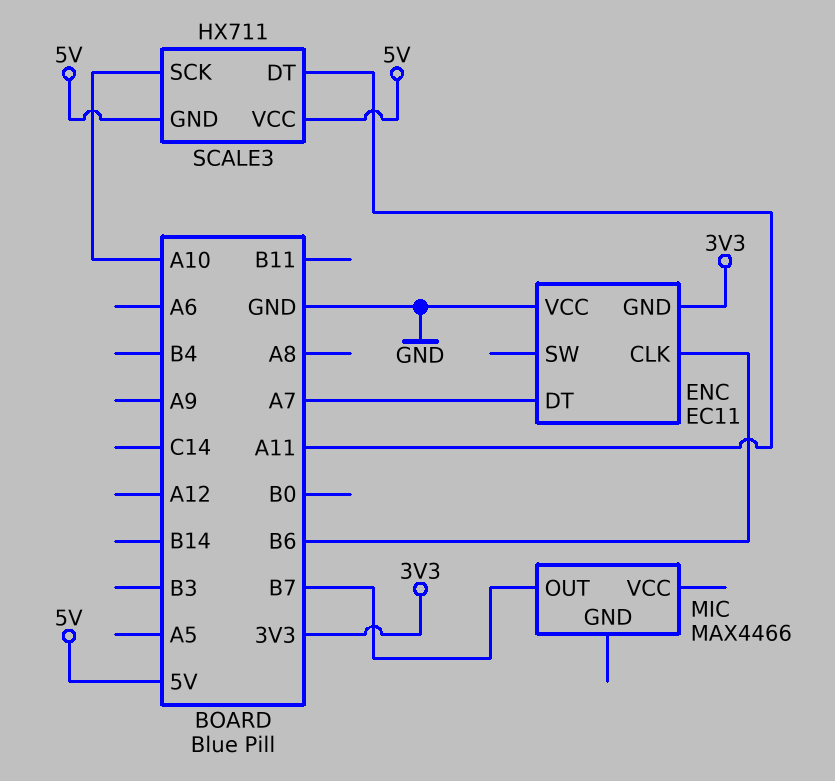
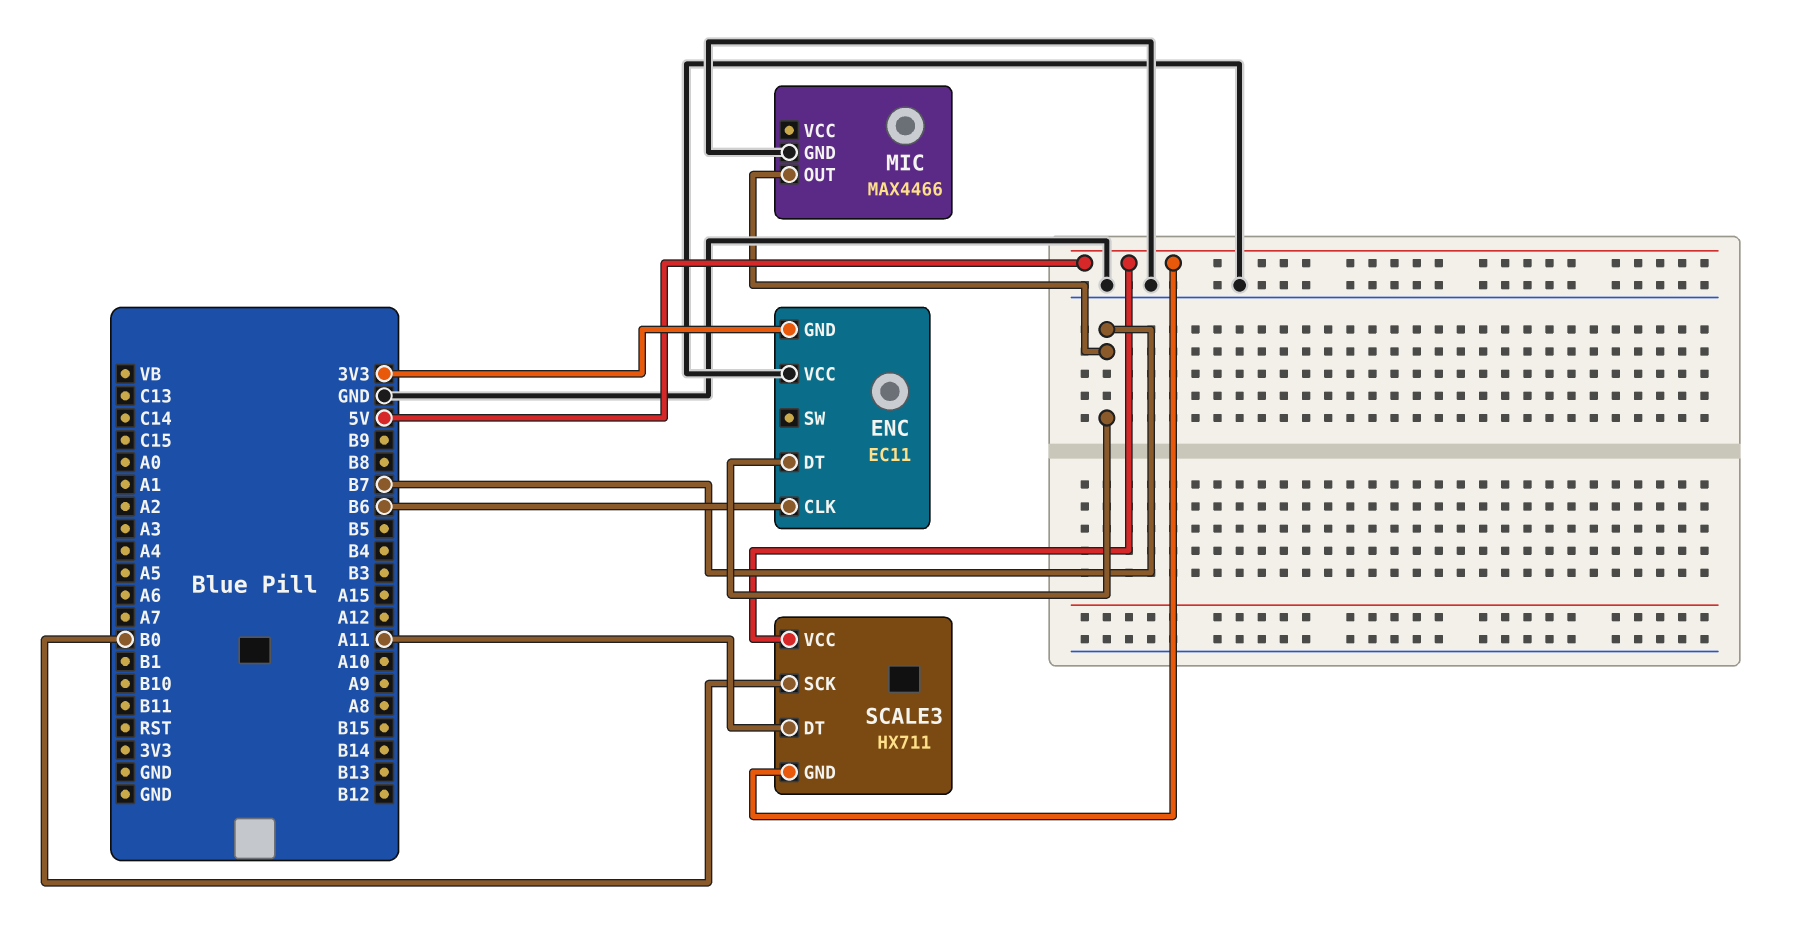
ENC pin DT: A7 -> B7
MIC pin GND: none -> GND
SCALE3 pin SCK: A10 -> B0

